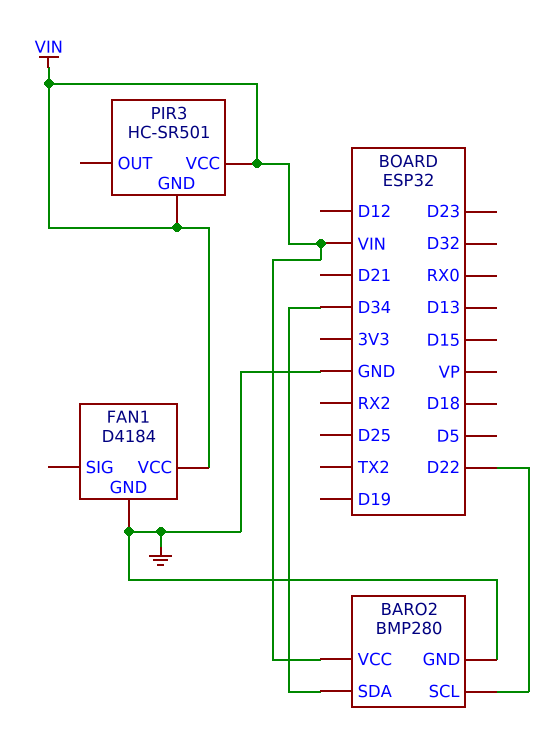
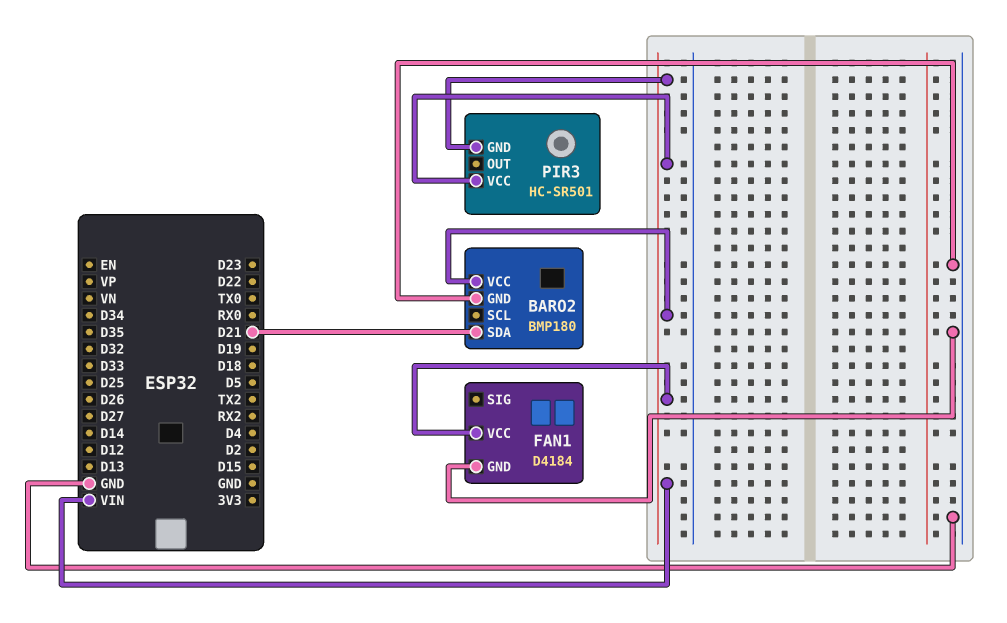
BARO2: BMP280 -> BMP180
BARO2 pin SCL: D22 -> none
BARO2 pin SDA: D34 -> D21

